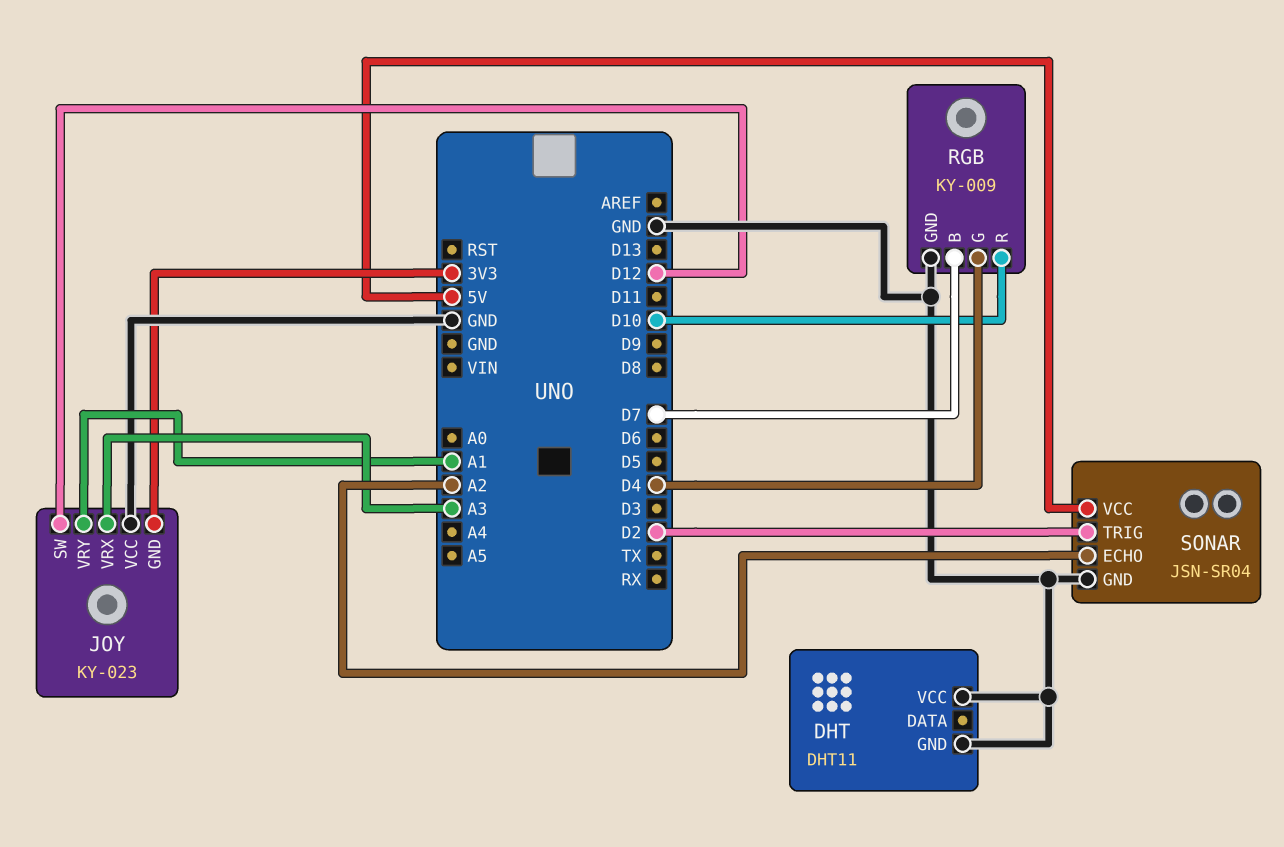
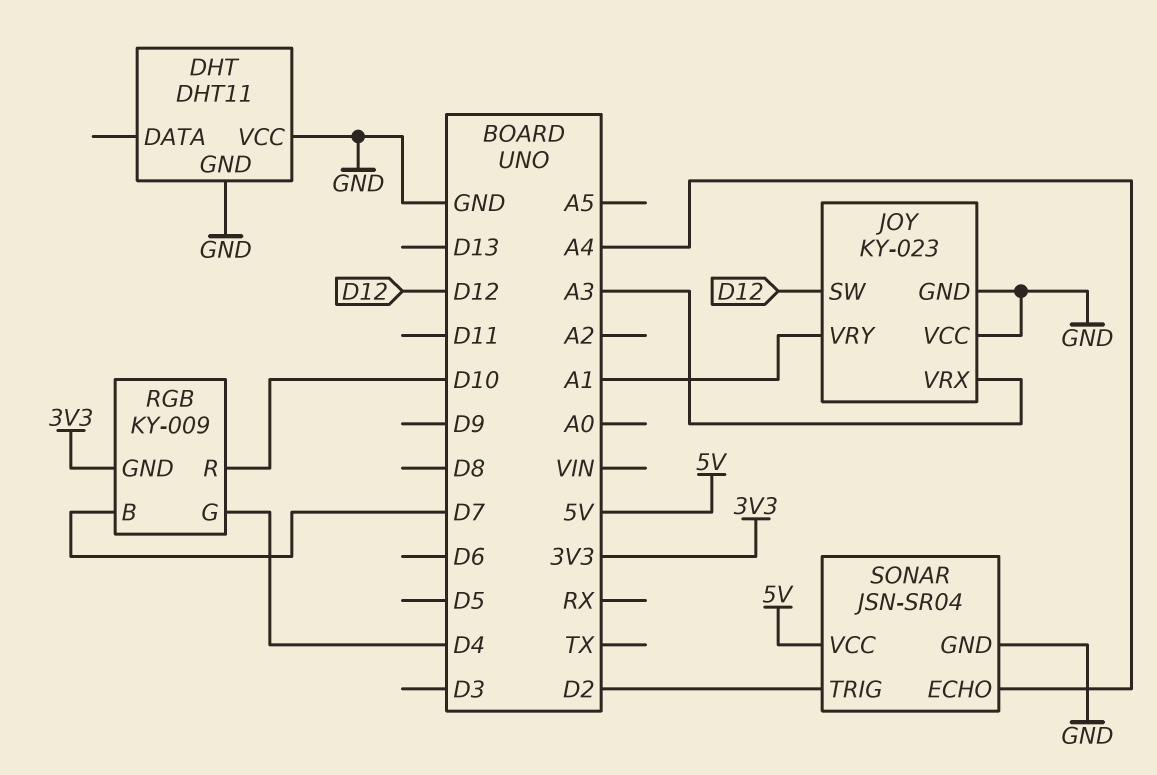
JOY pin GND: 3V3 -> GND
RGB pin GND: GND -> 3V3
SONAR pin ECHO: A2 -> A4

